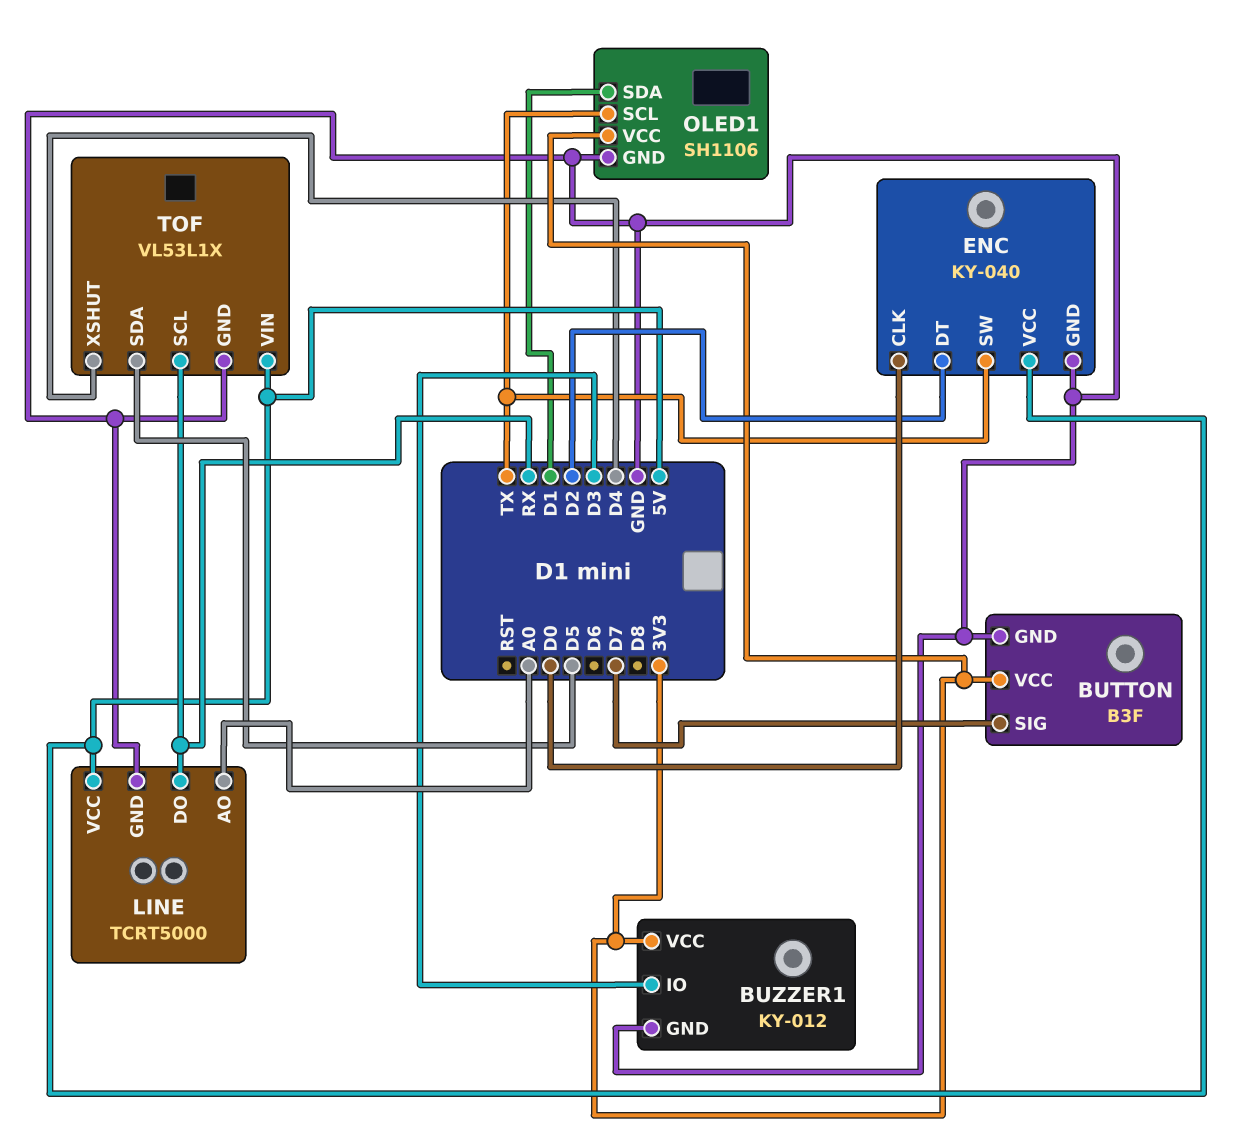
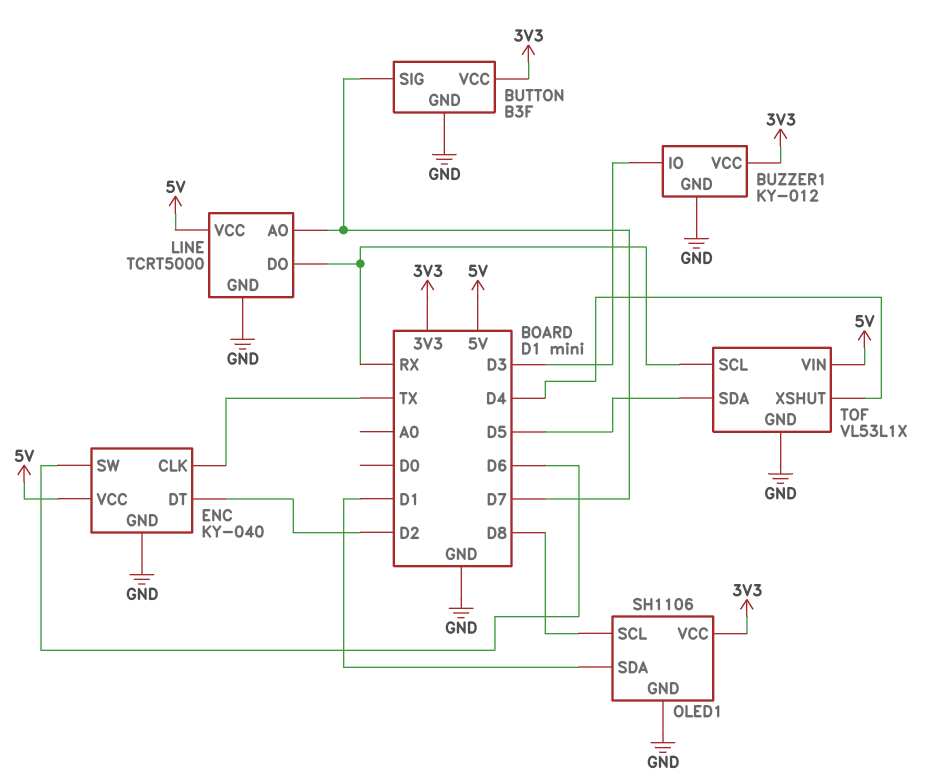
ENC pin CLK: D0 -> TX
ENC pin SW: TX -> D6
LINE pin AO: A0 -> D7
OLED1 pin SCL: TX -> D8

